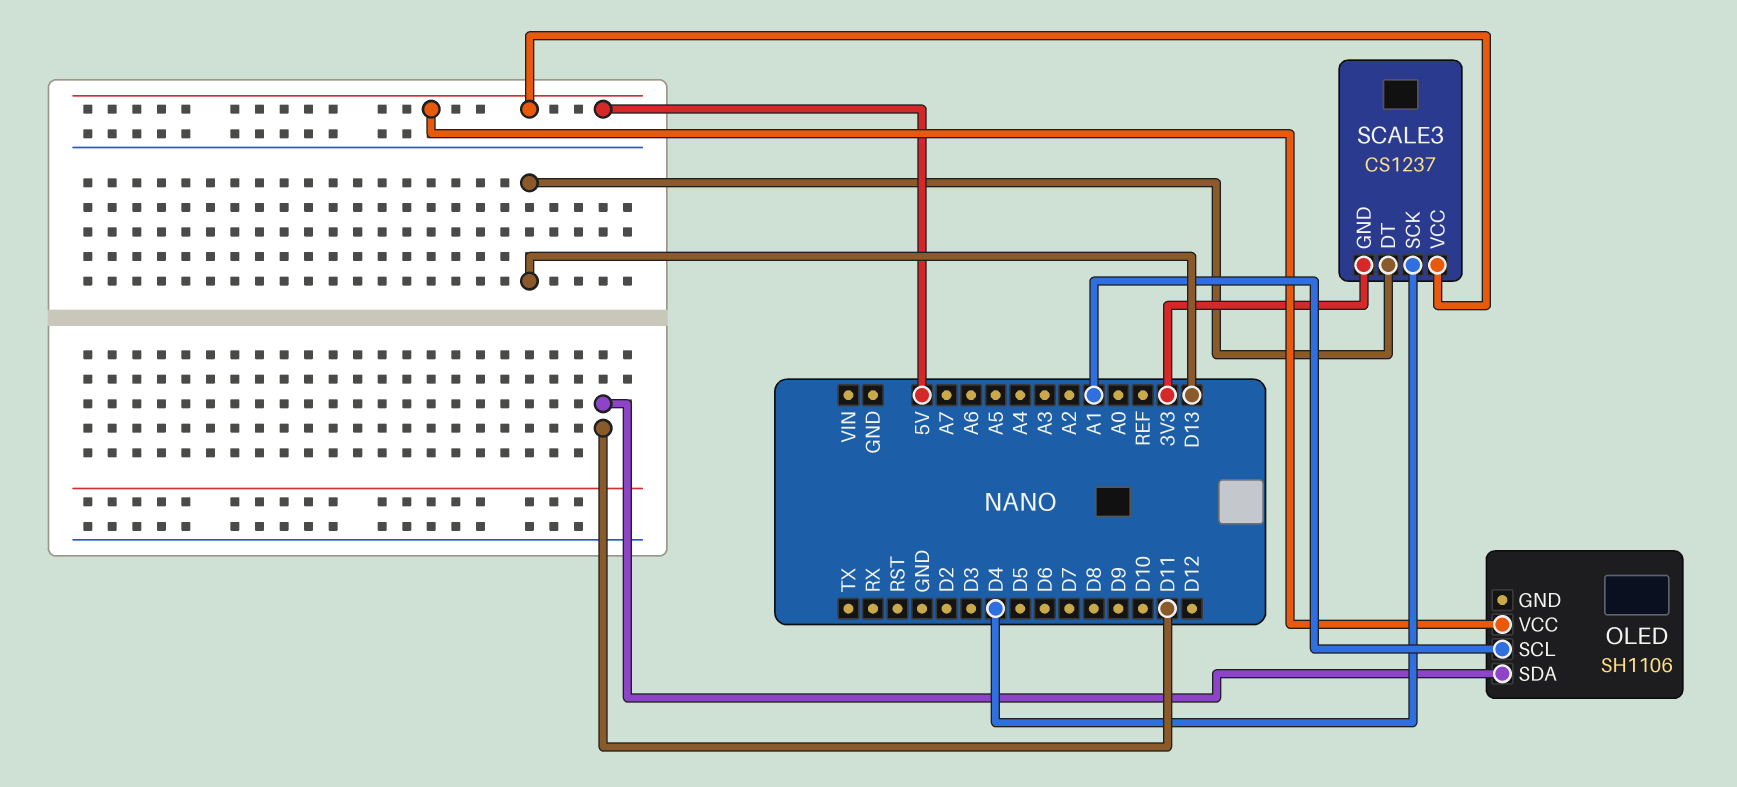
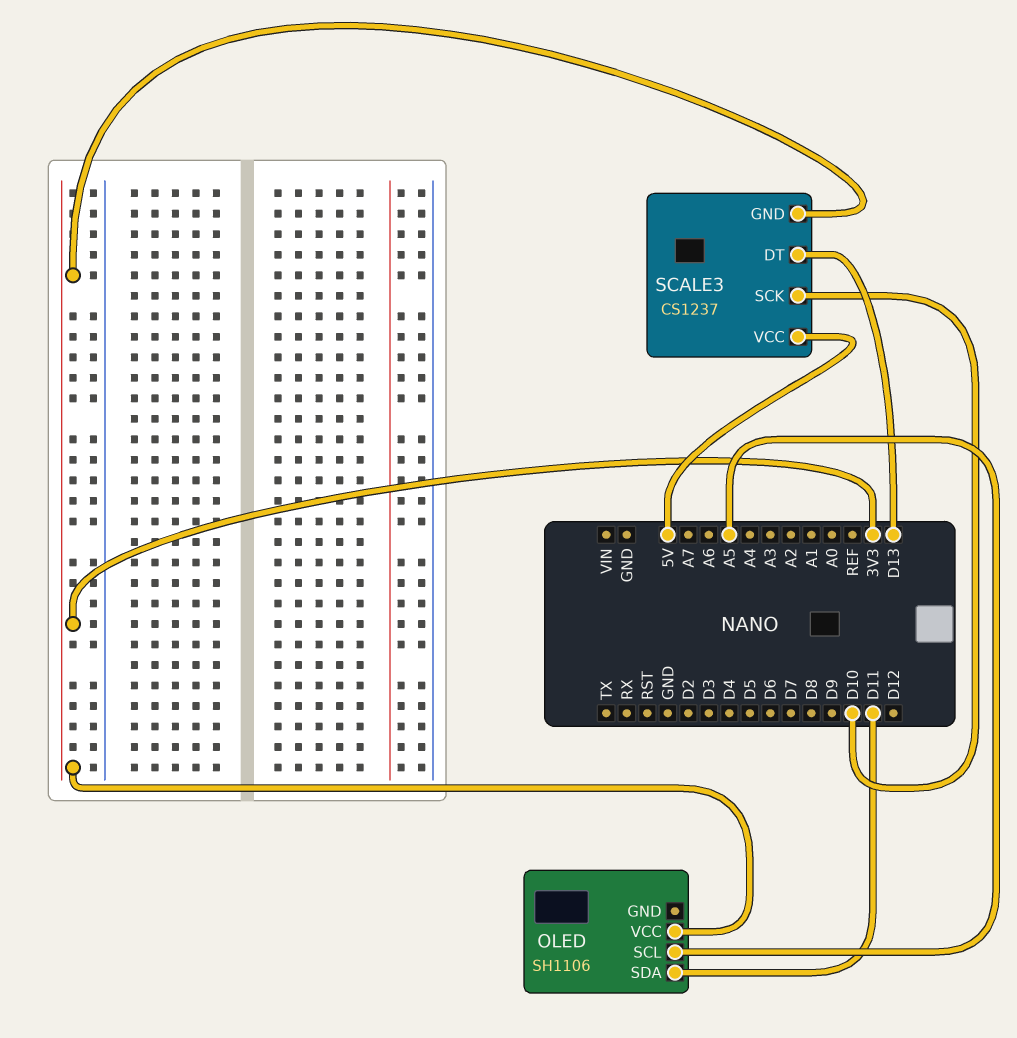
OLED pin SCL: A1 -> A5
OLED pin VCC: 5V -> 3V3
SCALE3 pin SCK: D4 -> D10

